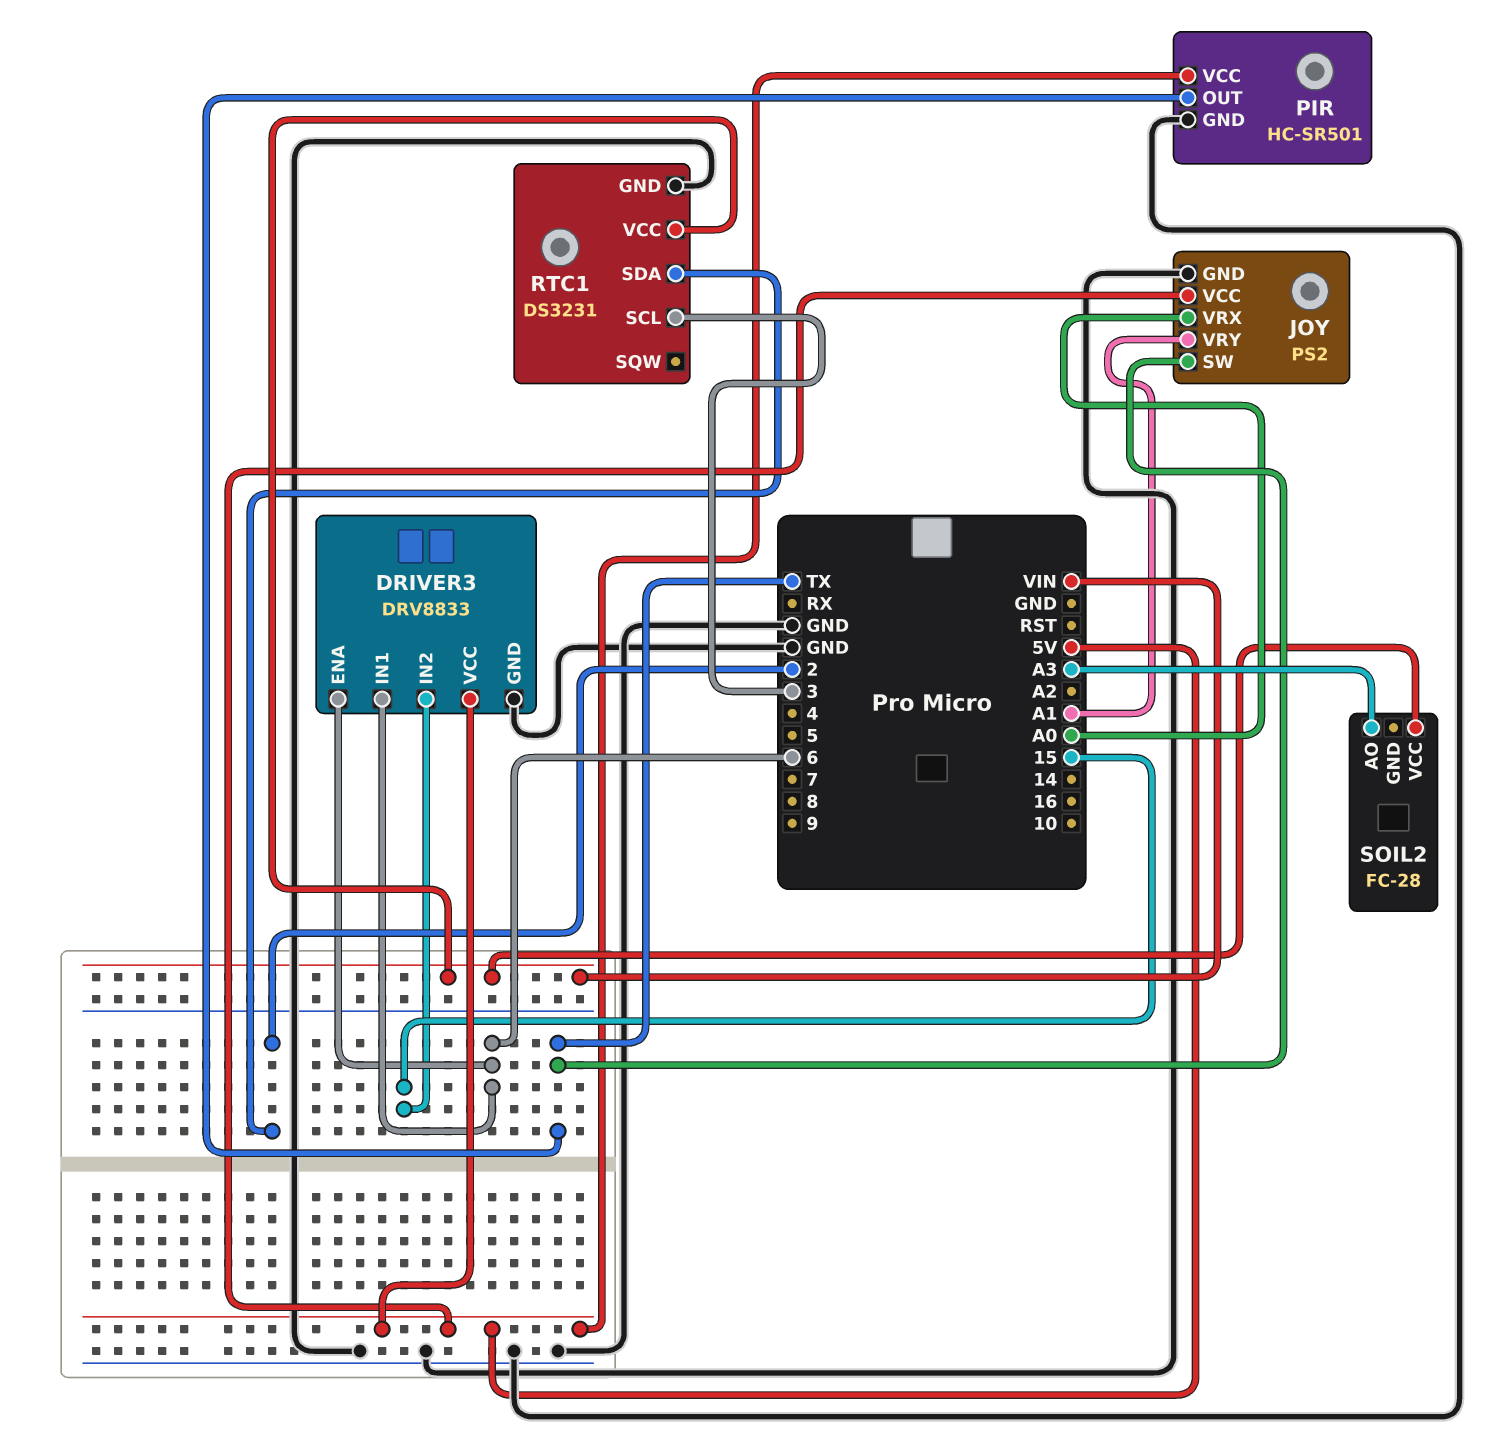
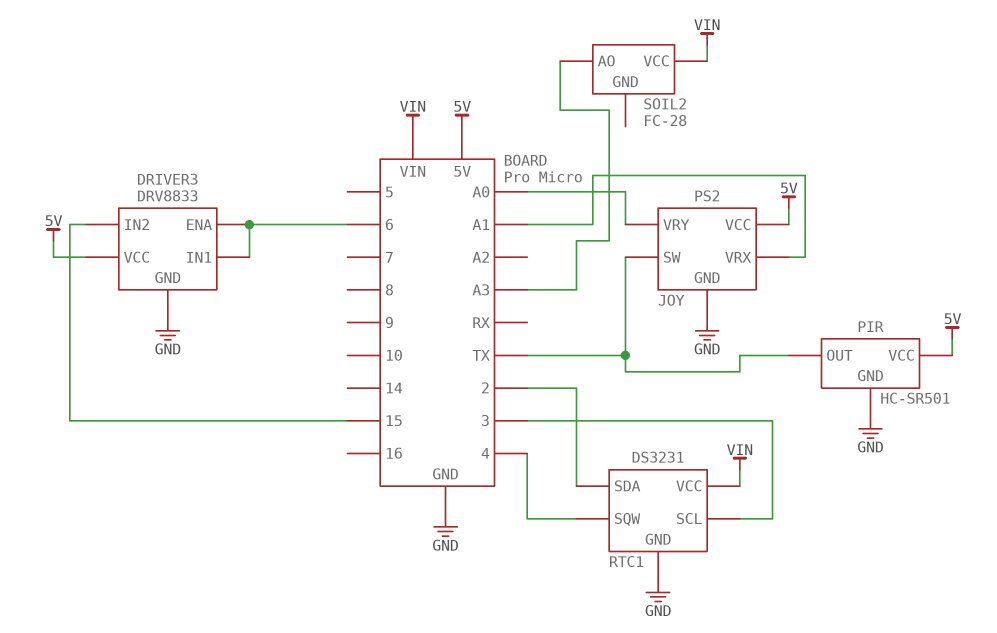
JOY pin VRX: A0 -> A1
JOY pin VRY: A1 -> A0
RTC1 pin SQW: none -> 4

